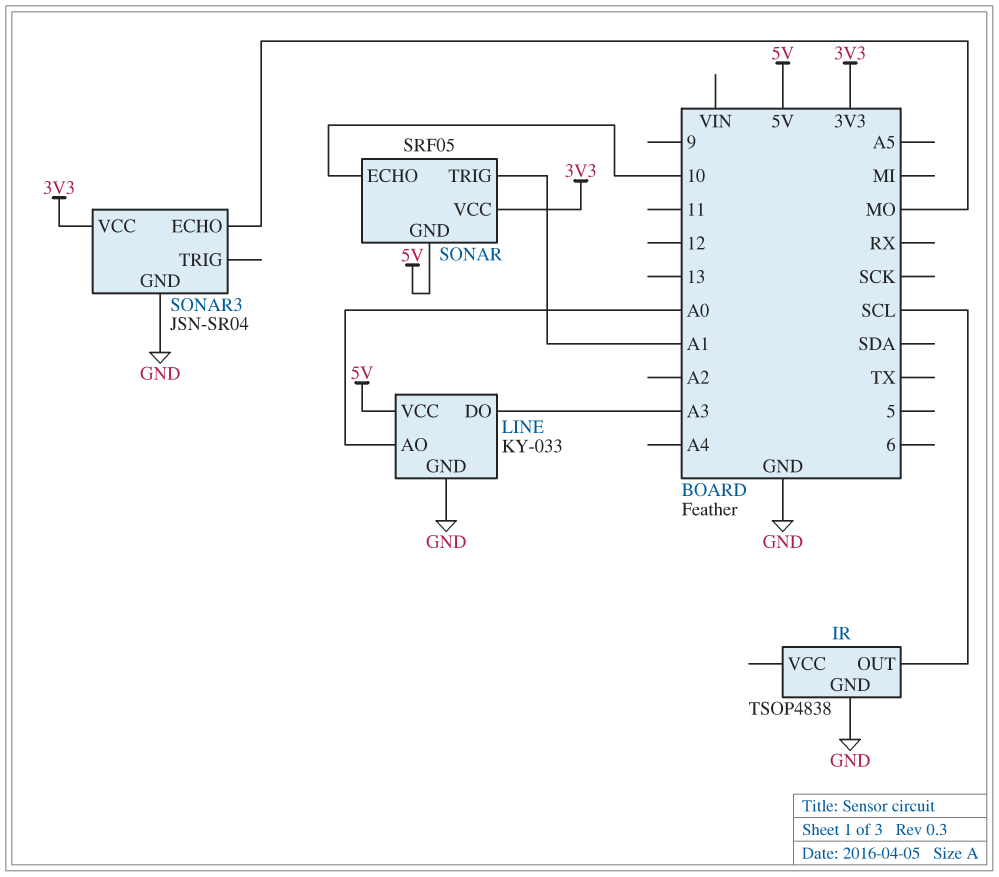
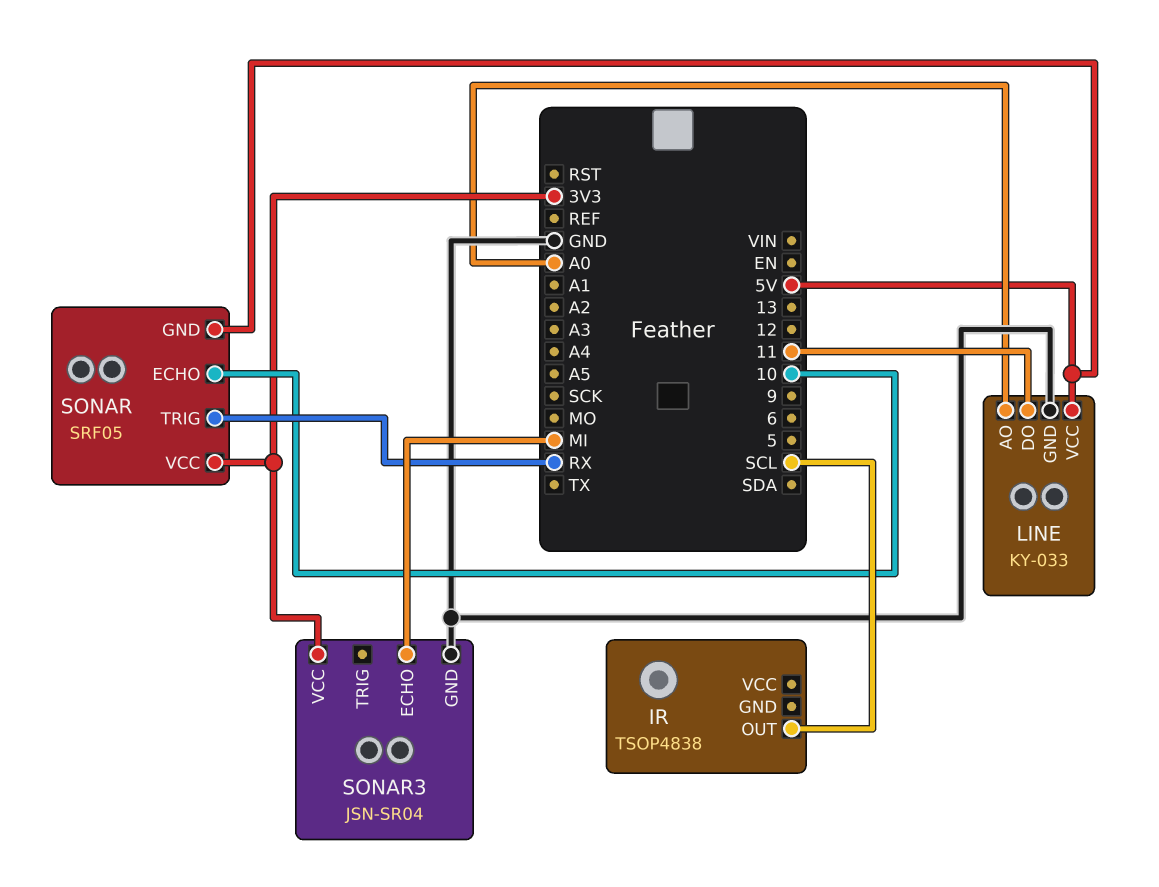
IR pin GND: GND -> none
LINE pin DO: A3 -> 11
SONAR pin TRIG: A1 -> RX
SONAR3 pin ECHO: MO -> MI

